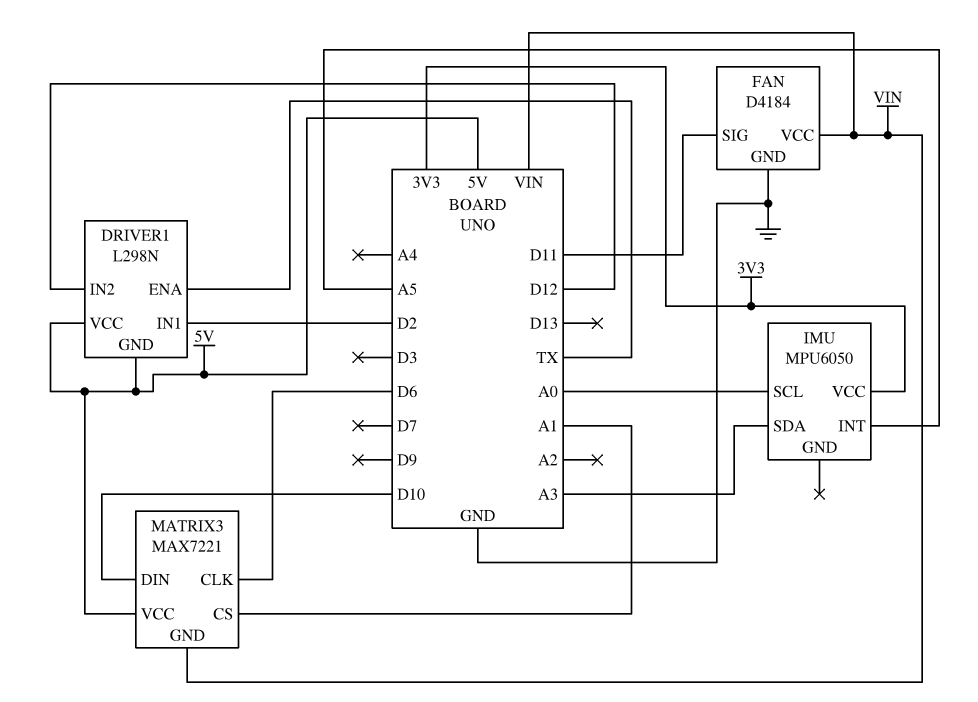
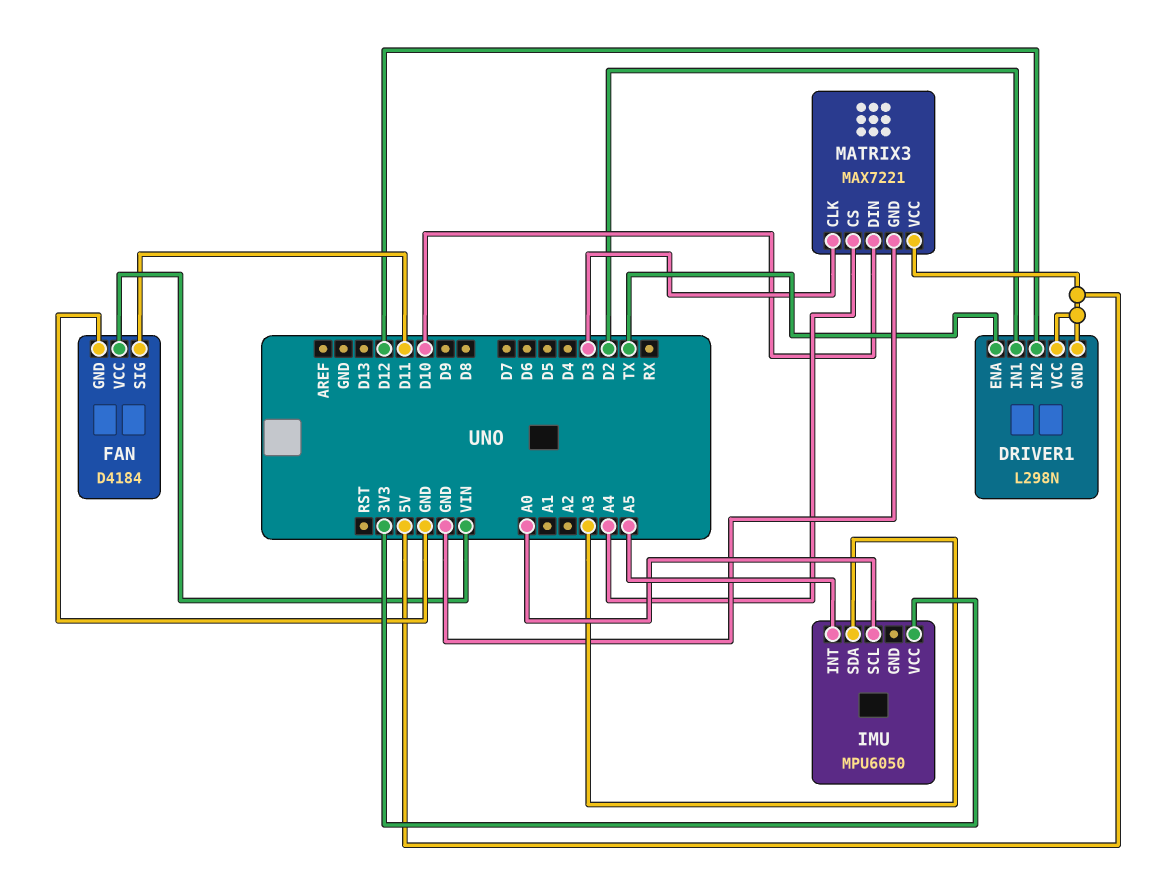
MATRIX3 pin CLK: D6 -> D3
MATRIX3 pin CS: A1 -> A4
MATRIX3 pin GND: VIN -> GND

